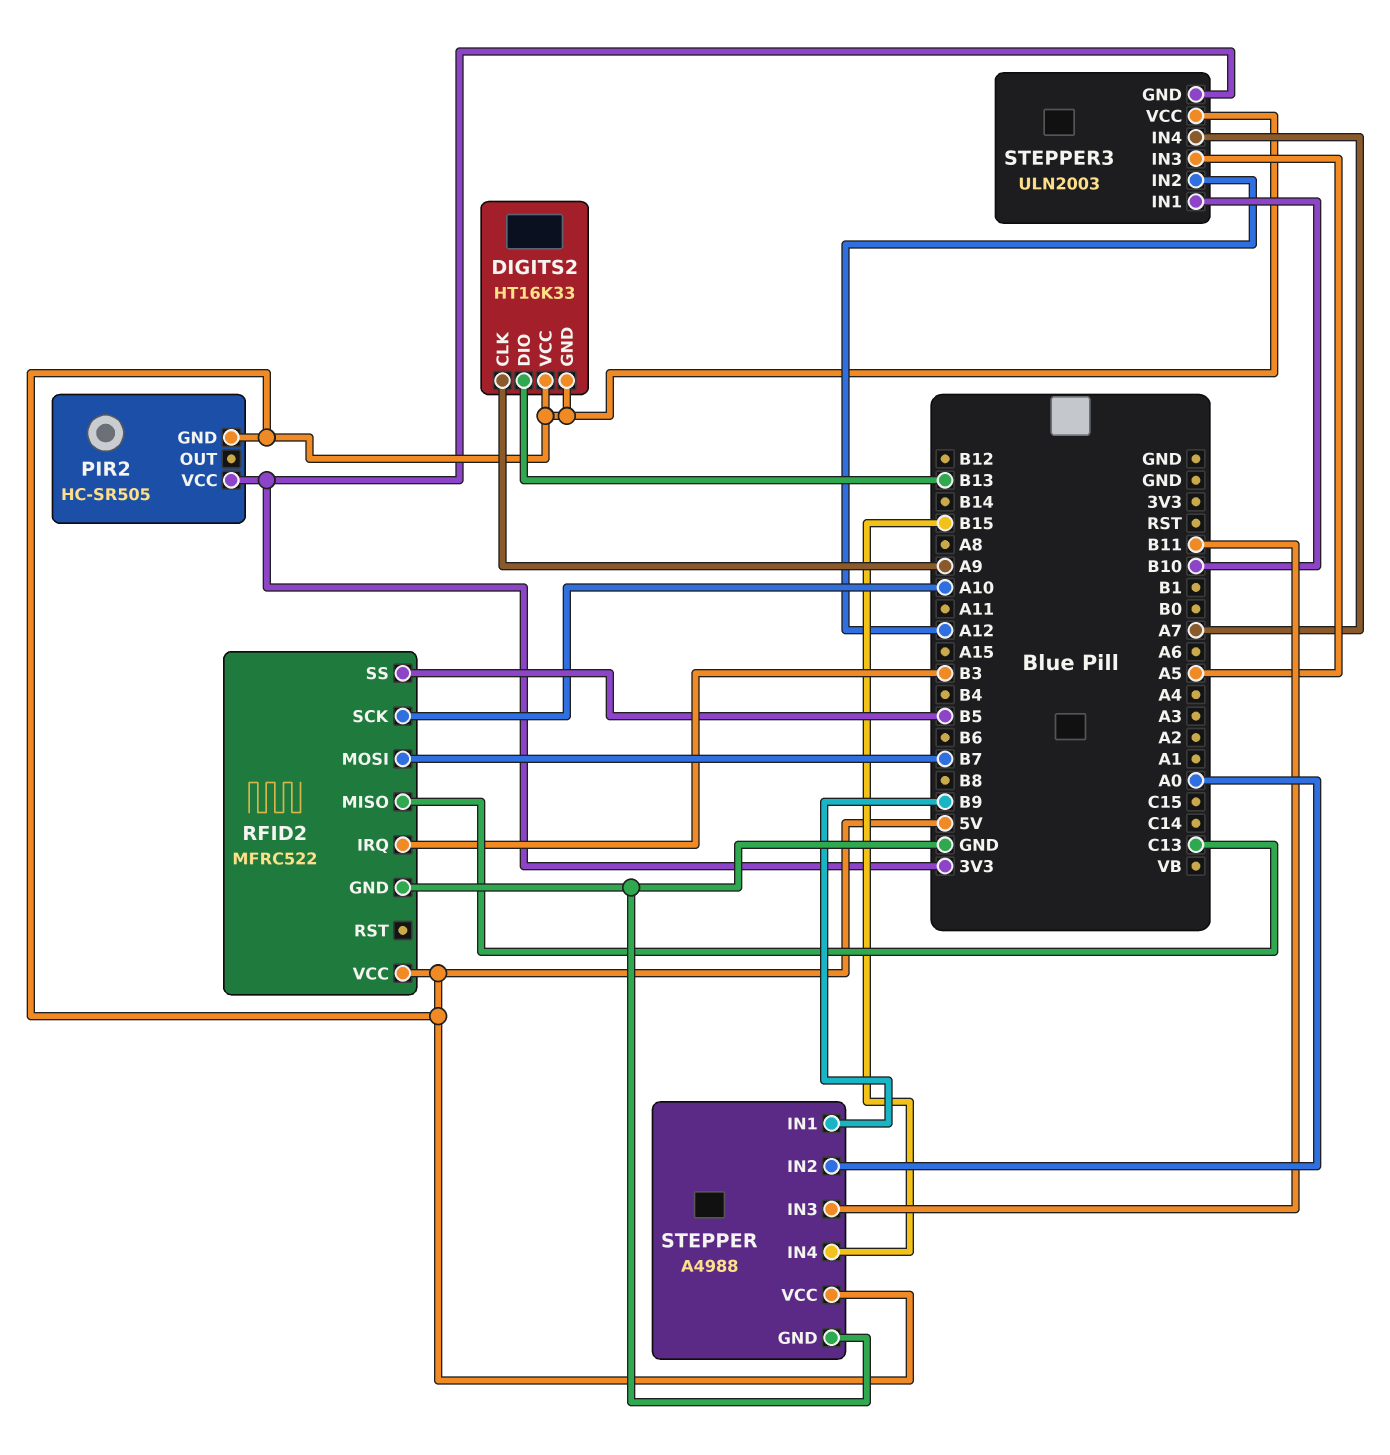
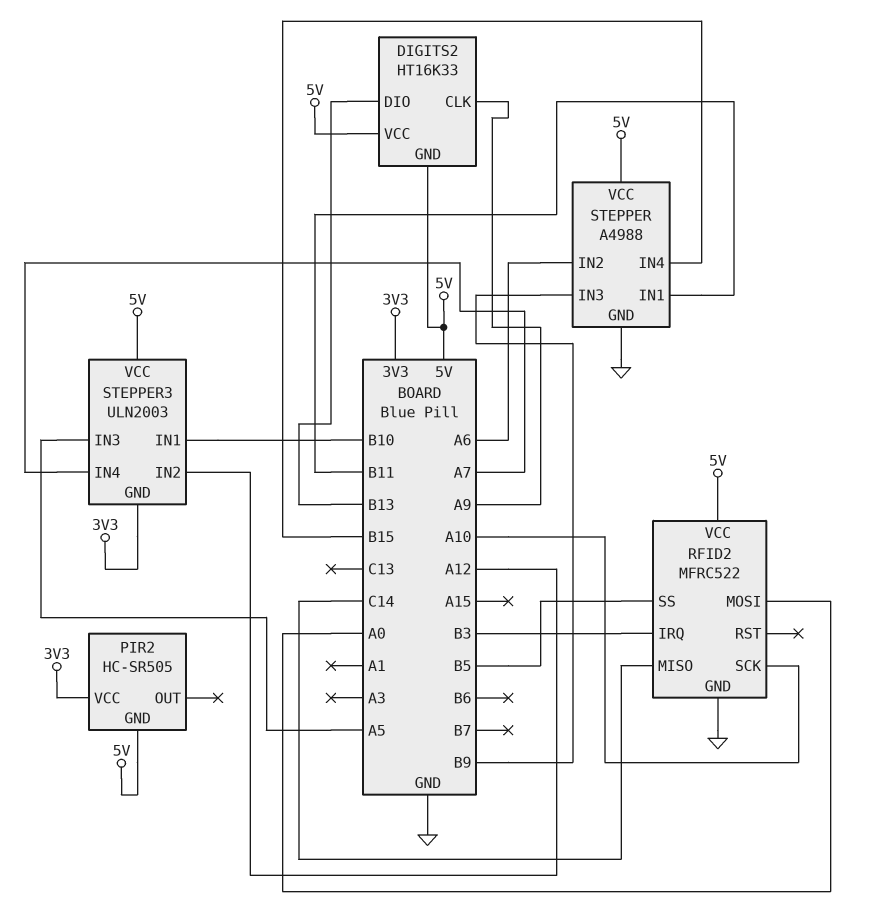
RFID2 pin MISO: C13 -> C14
RFID2 pin MOSI: B7 -> A0
STEPPER pin IN1: B9 -> B11
STEPPER pin IN2: A0 -> A6
STEPPER pin IN3: B11 -> B9

